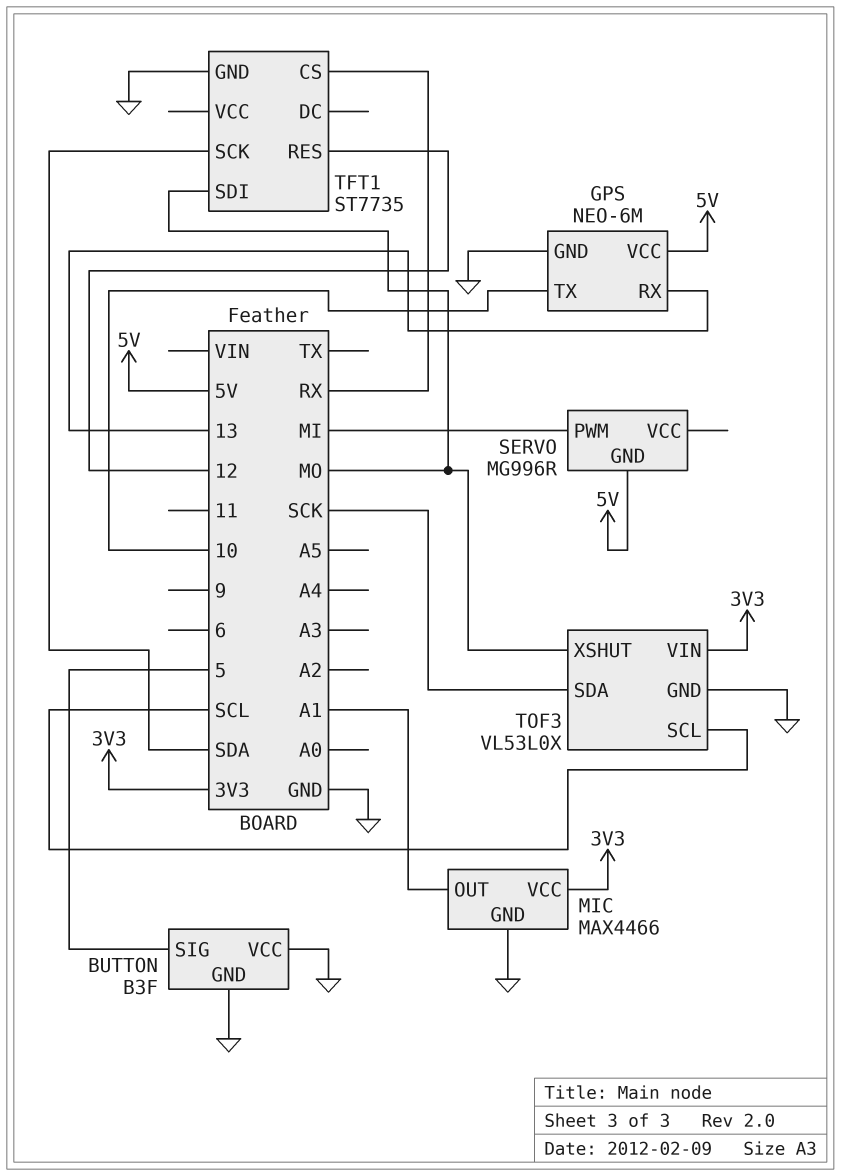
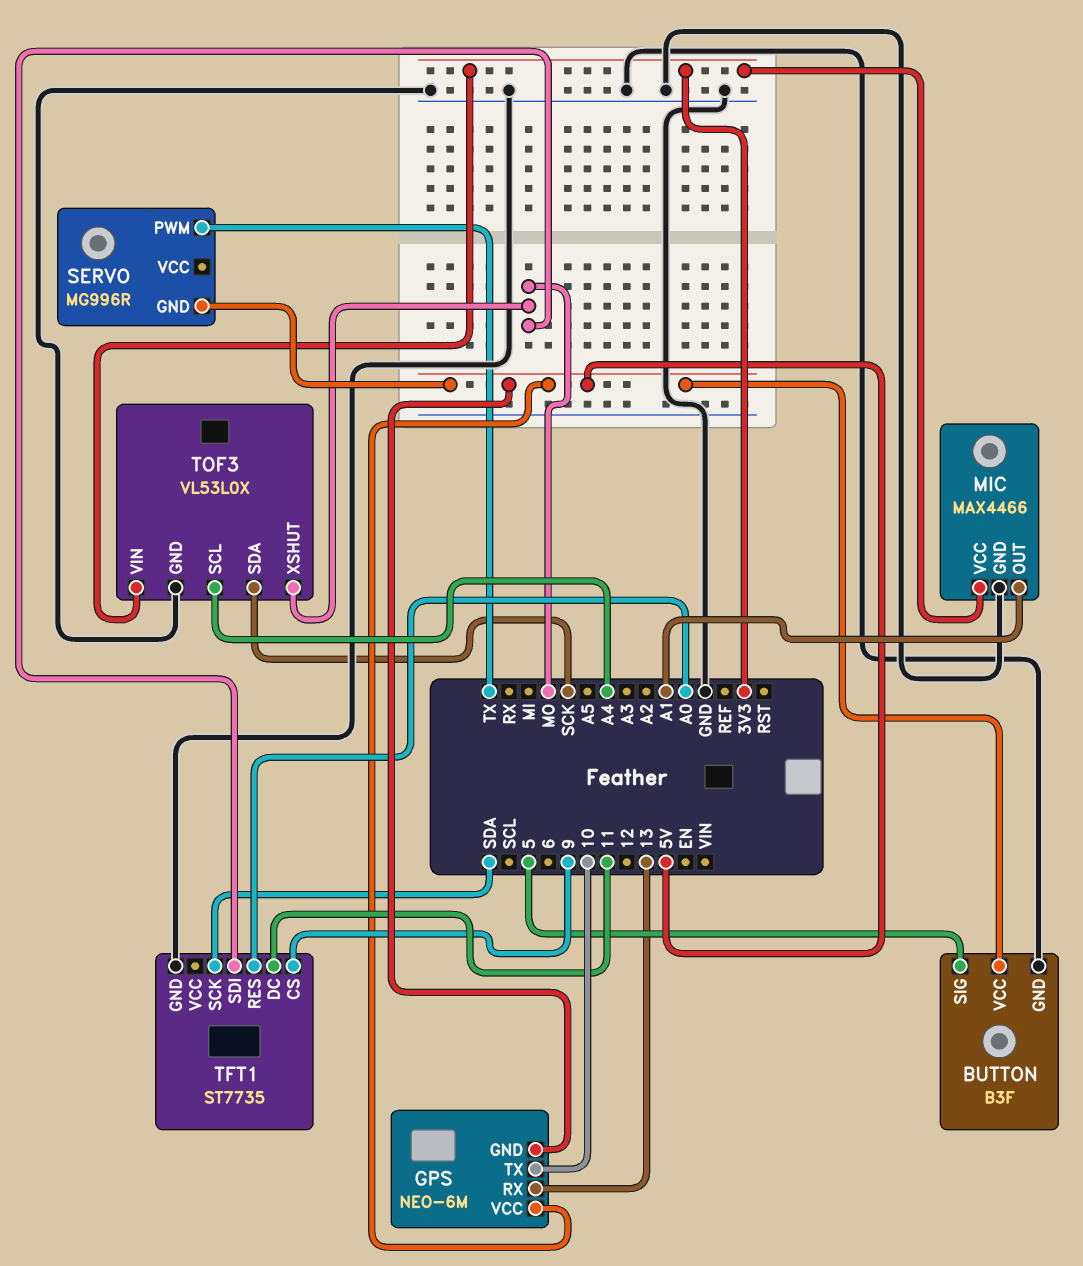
BUTTON pin VCC: GND -> 5V
GPS pin GND: GND -> 5V
SERVO pin PWM: MI -> TX
TFT1 pin CS: RX -> 9
TFT1 pin DC: none -> 11
TFT1 pin RES: 12 -> A0
TOF3 pin SCL: SCL -> A4

